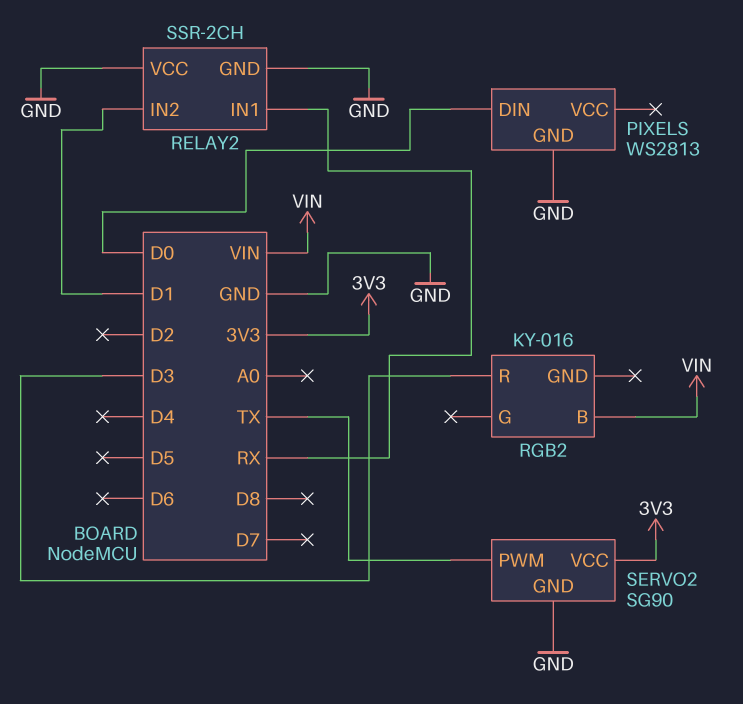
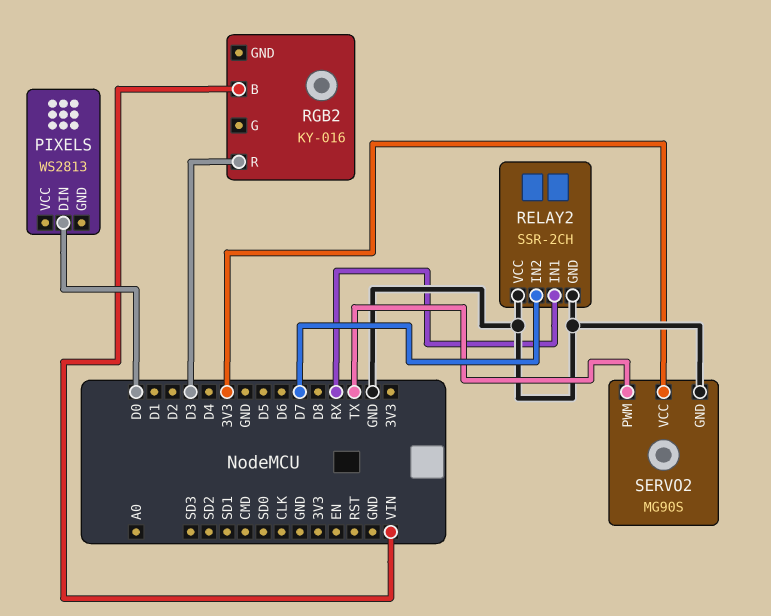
PIXELS pin GND: GND -> none
RELAY2 pin IN2: D1 -> D7
SERVO2: SG90 -> MG90S

